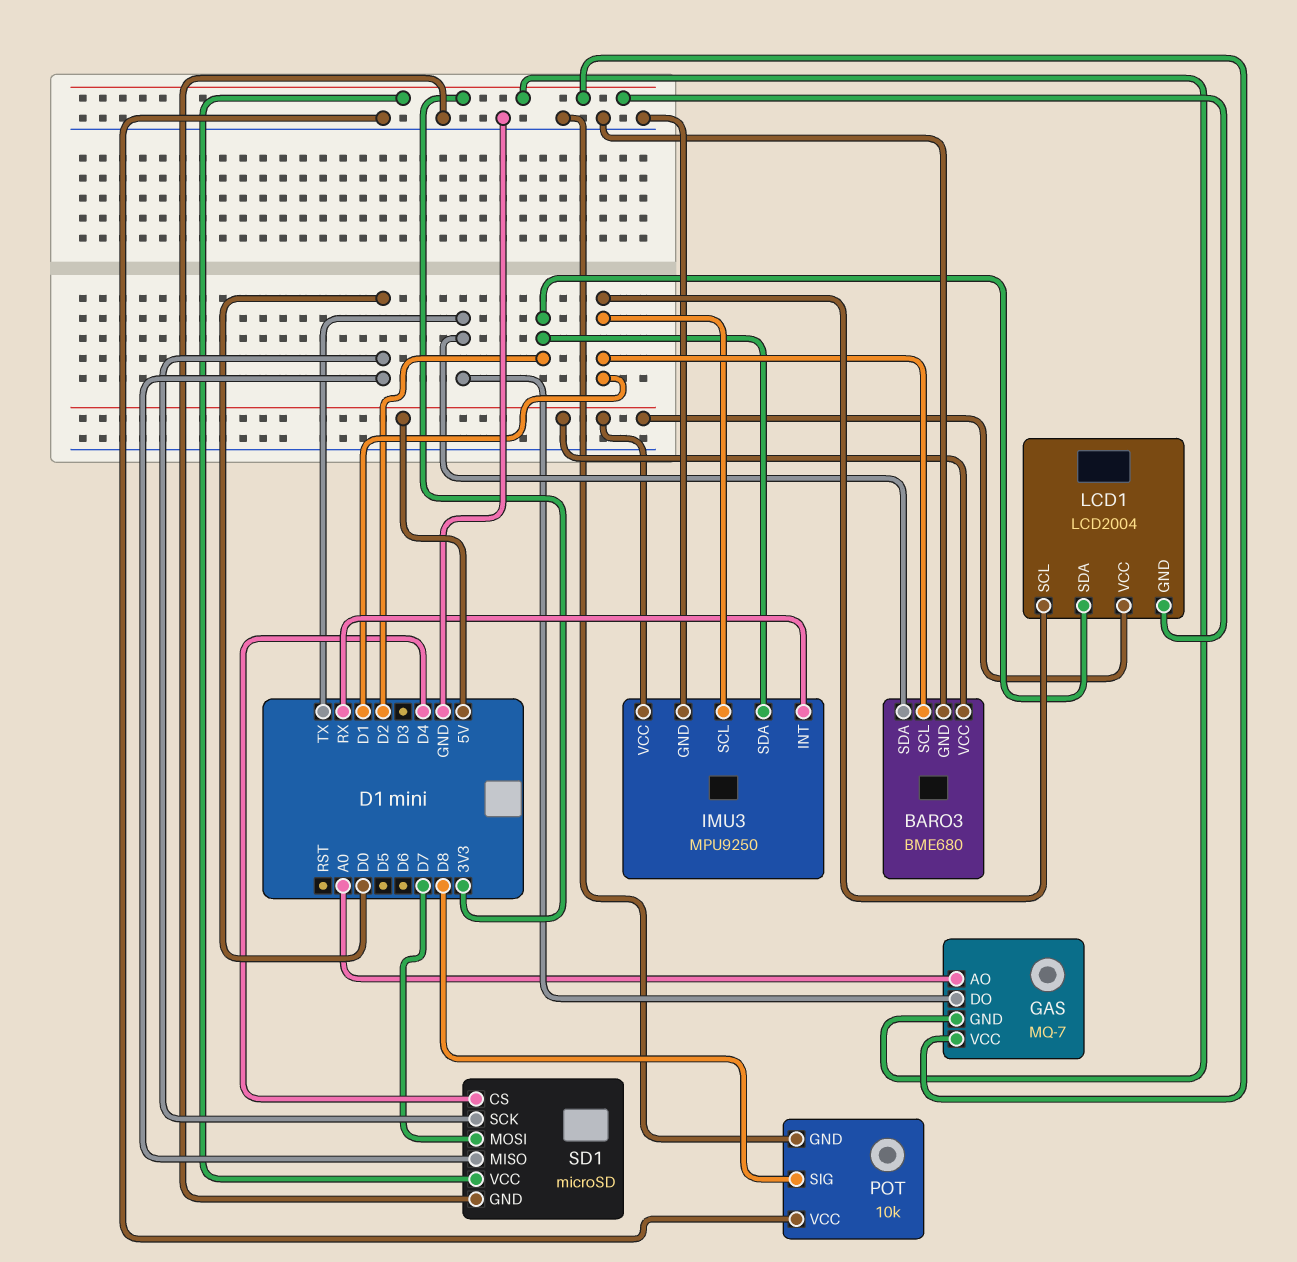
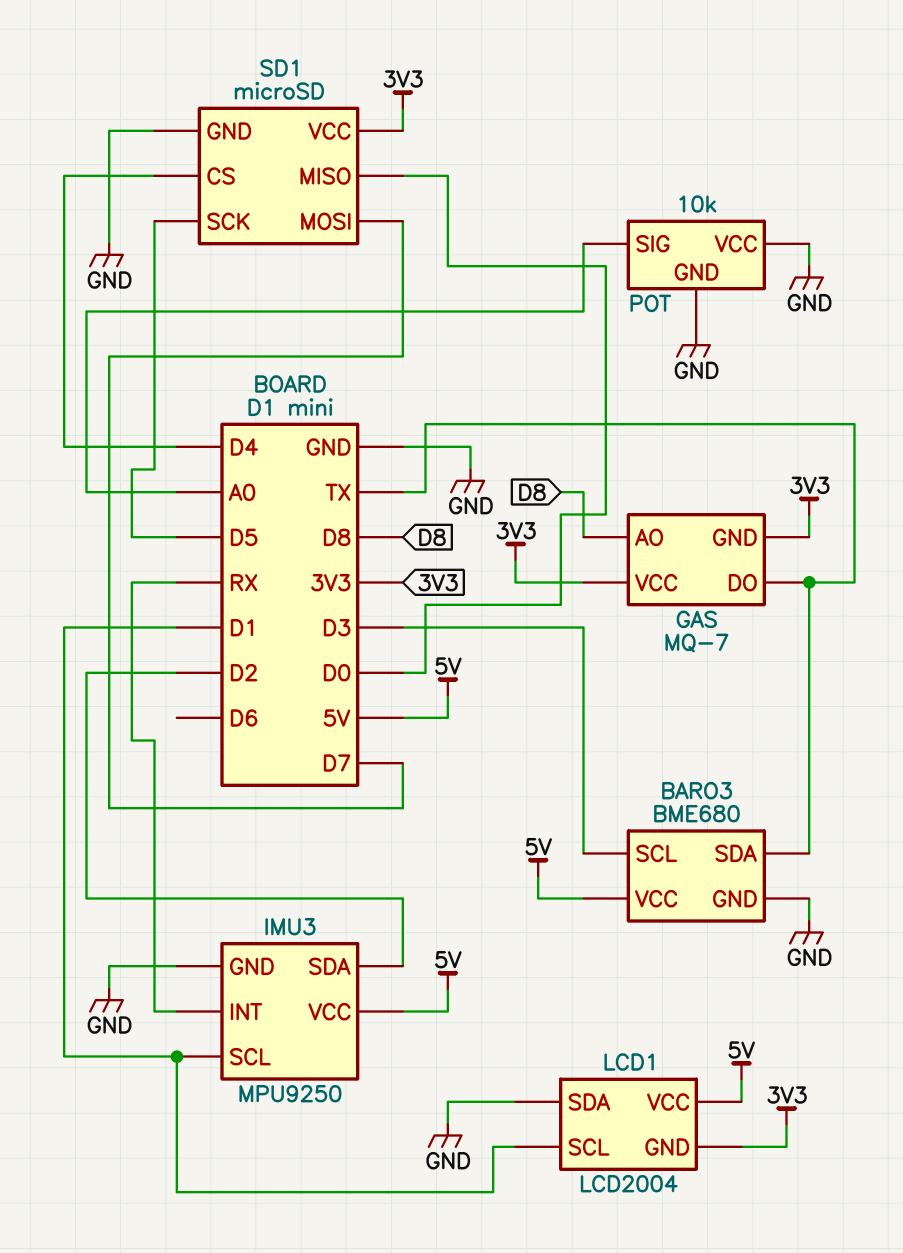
BARO3 pin SCL: D1 -> D3
GAS pin AO: A0 -> D8
LCD1 pin SDA: D2 -> GND
POT pin SIG: D8 -> A0
SD1 pin SCK: D0 -> D5

